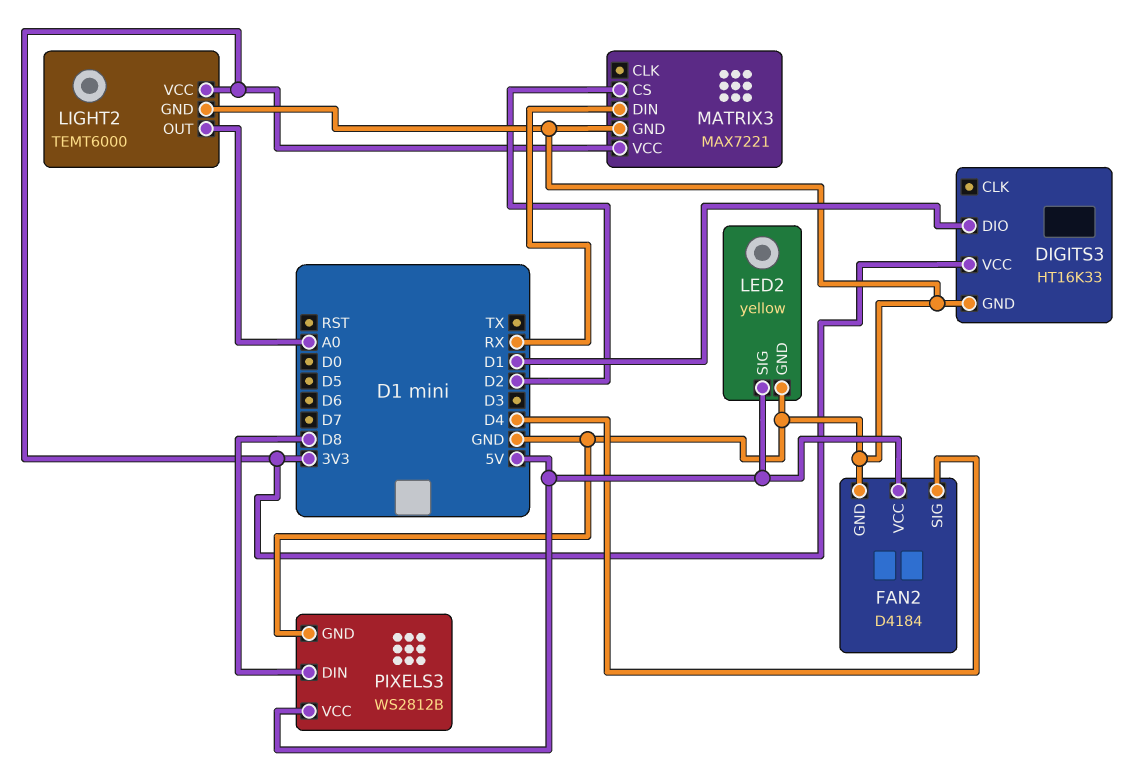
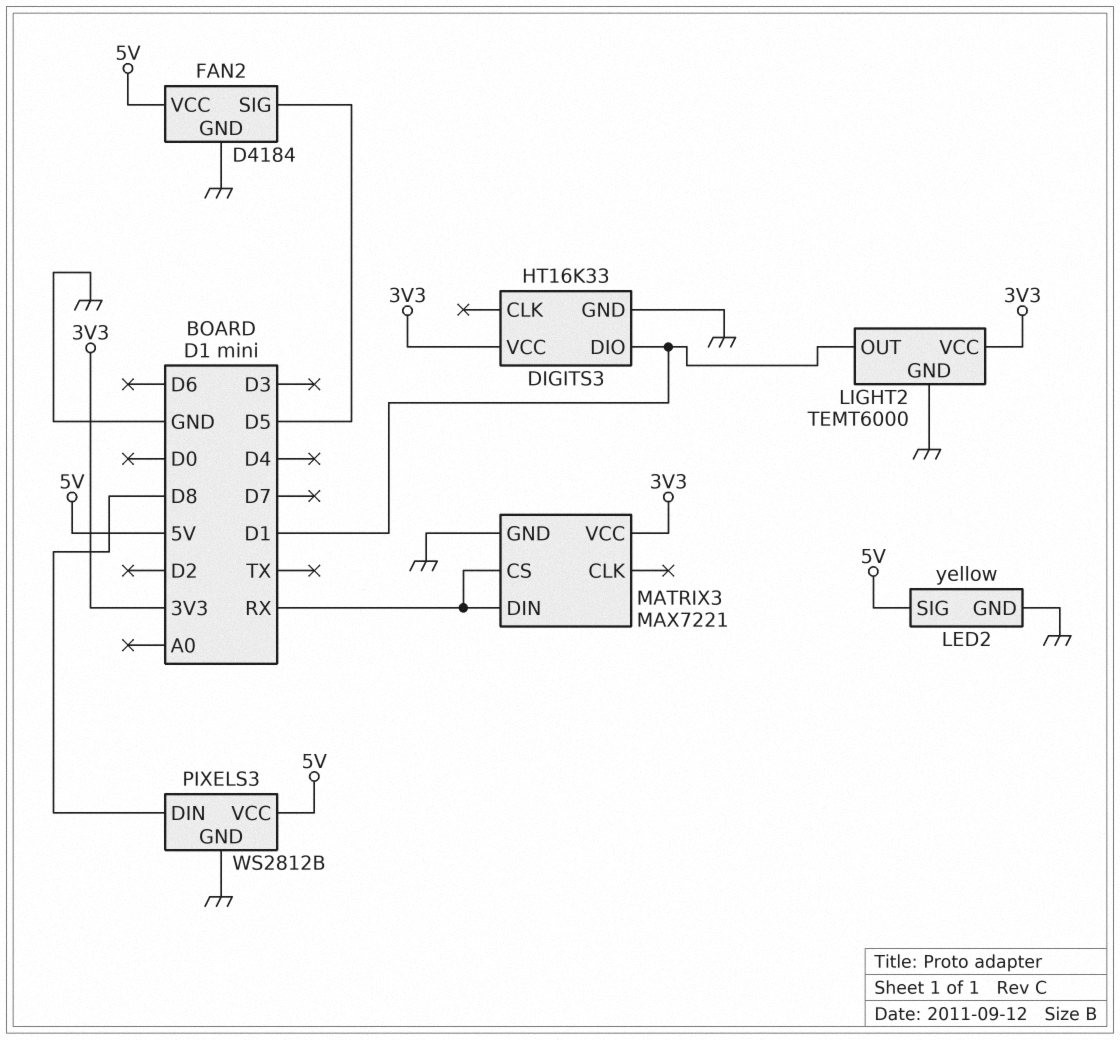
FAN2 pin SIG: D4 -> D5
LIGHT2 pin OUT: A0 -> D1
MATRIX3 pin CS: D2 -> RX

